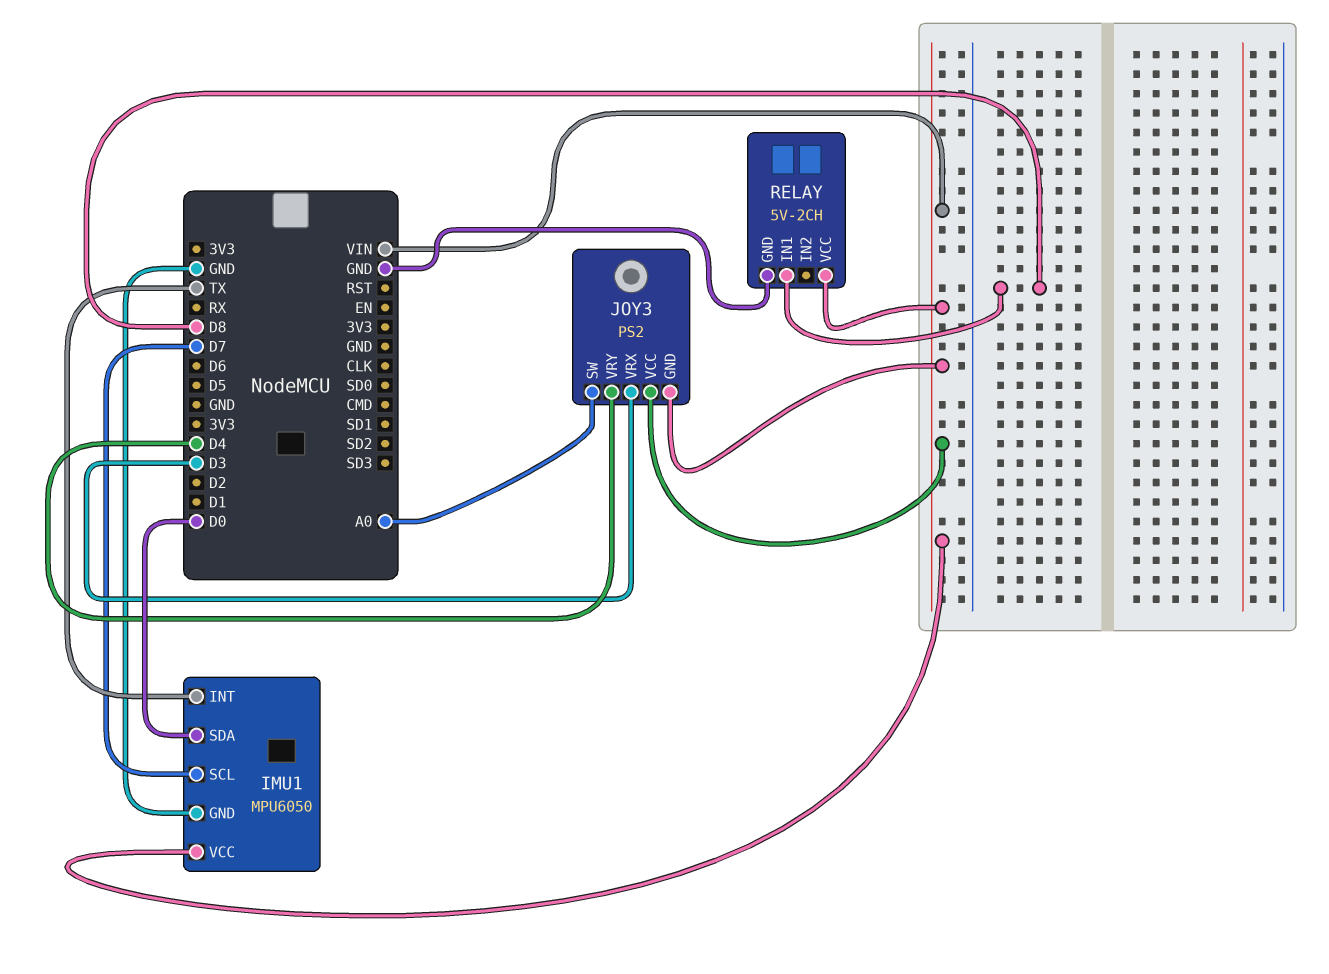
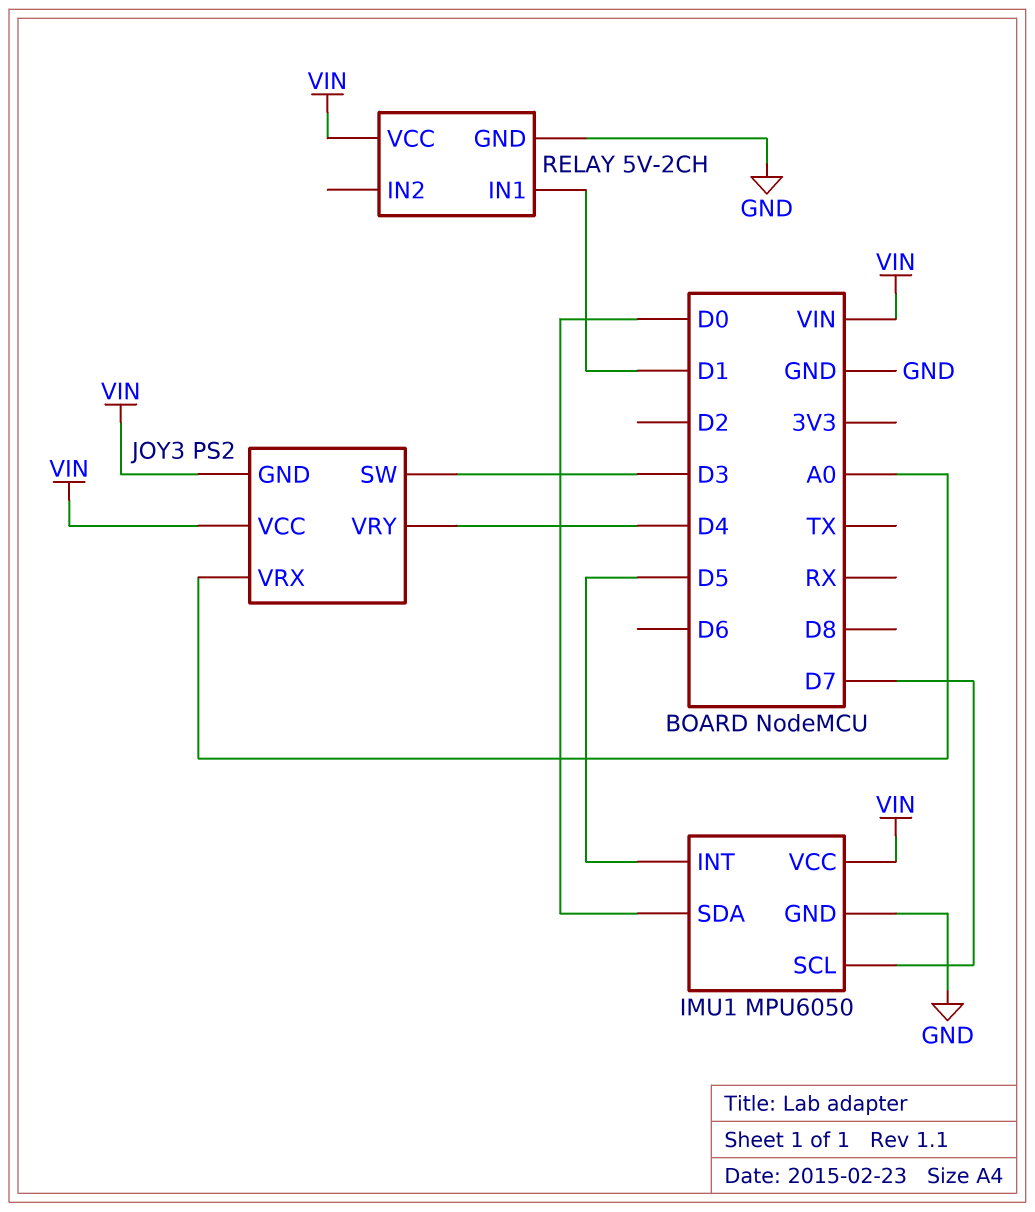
IMU1 pin INT: TX -> D5
JOY3 pin SW: A0 -> D3
JOY3 pin VRX: D3 -> A0
RELAY pin IN1: D8 -> D1

